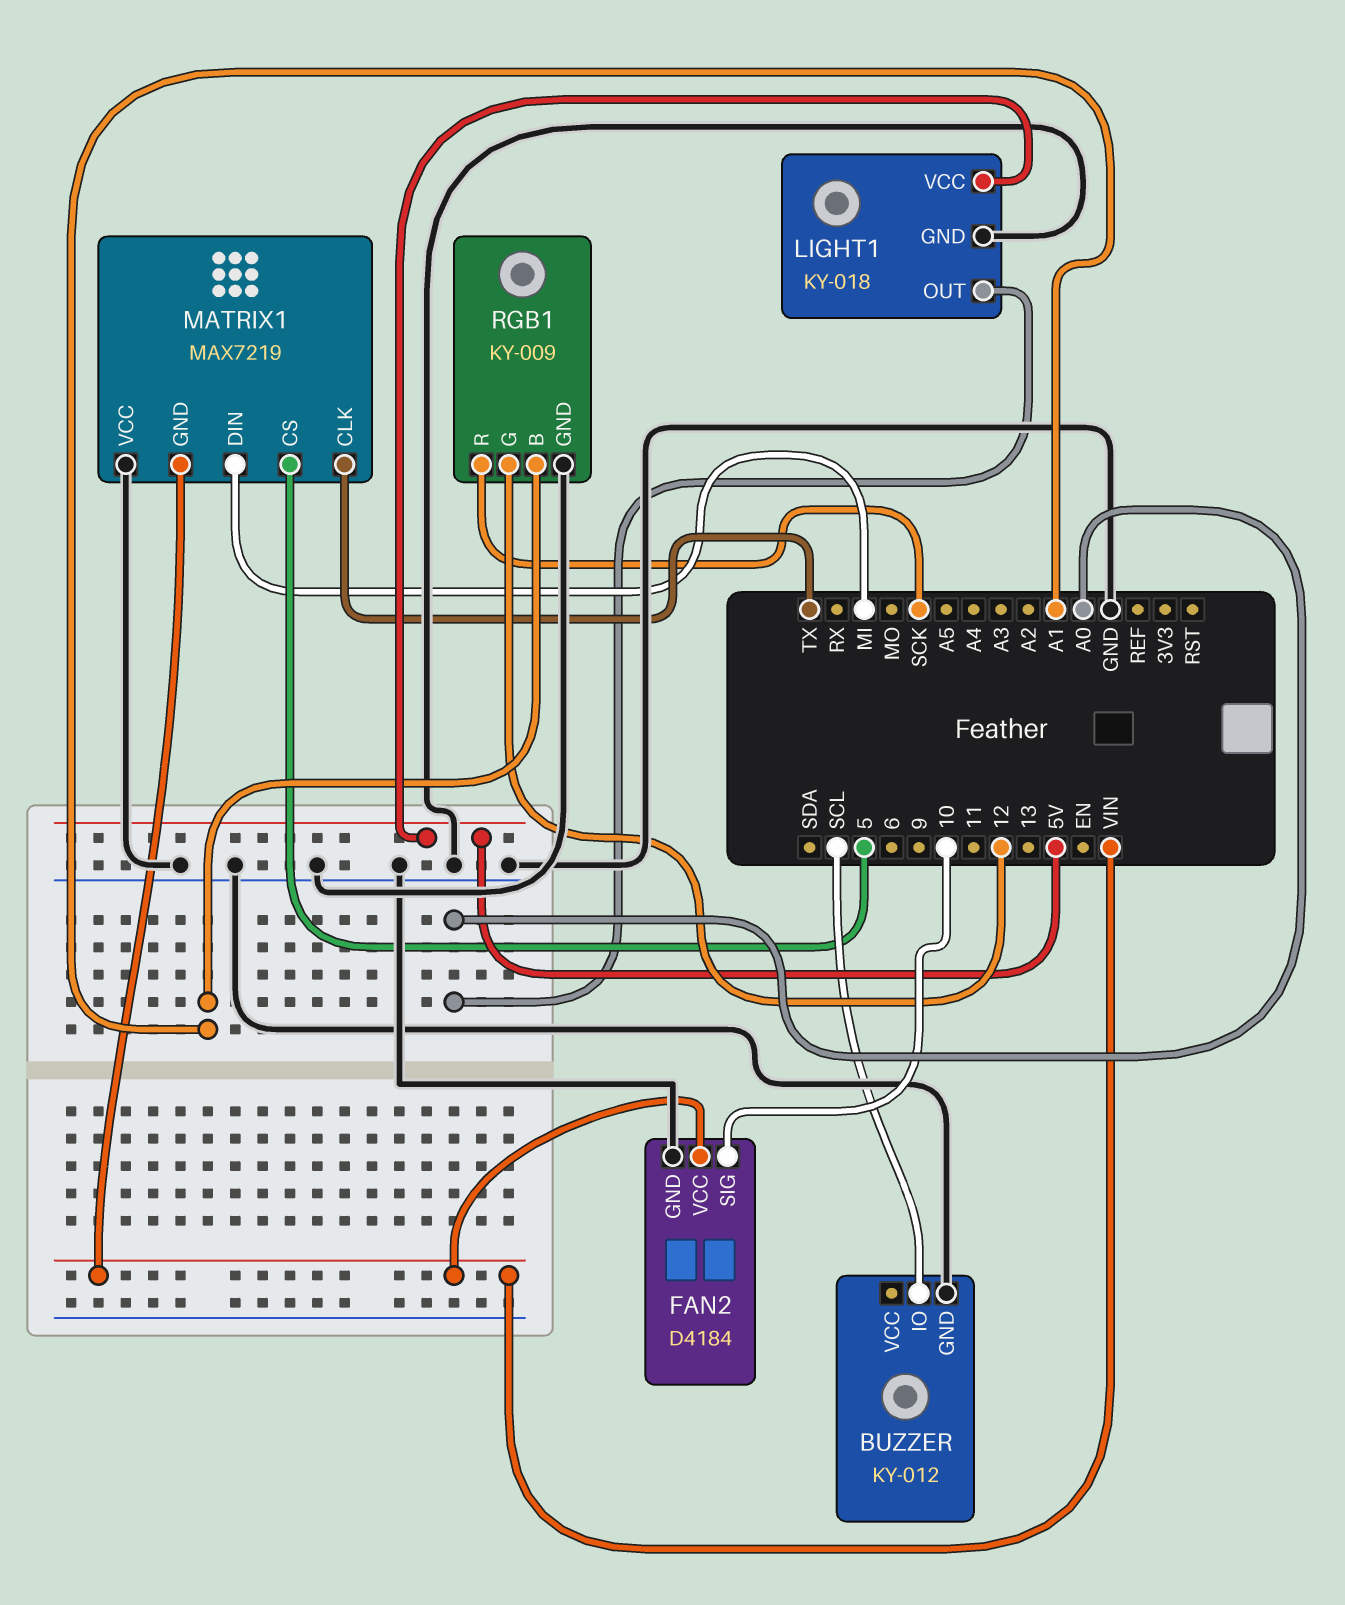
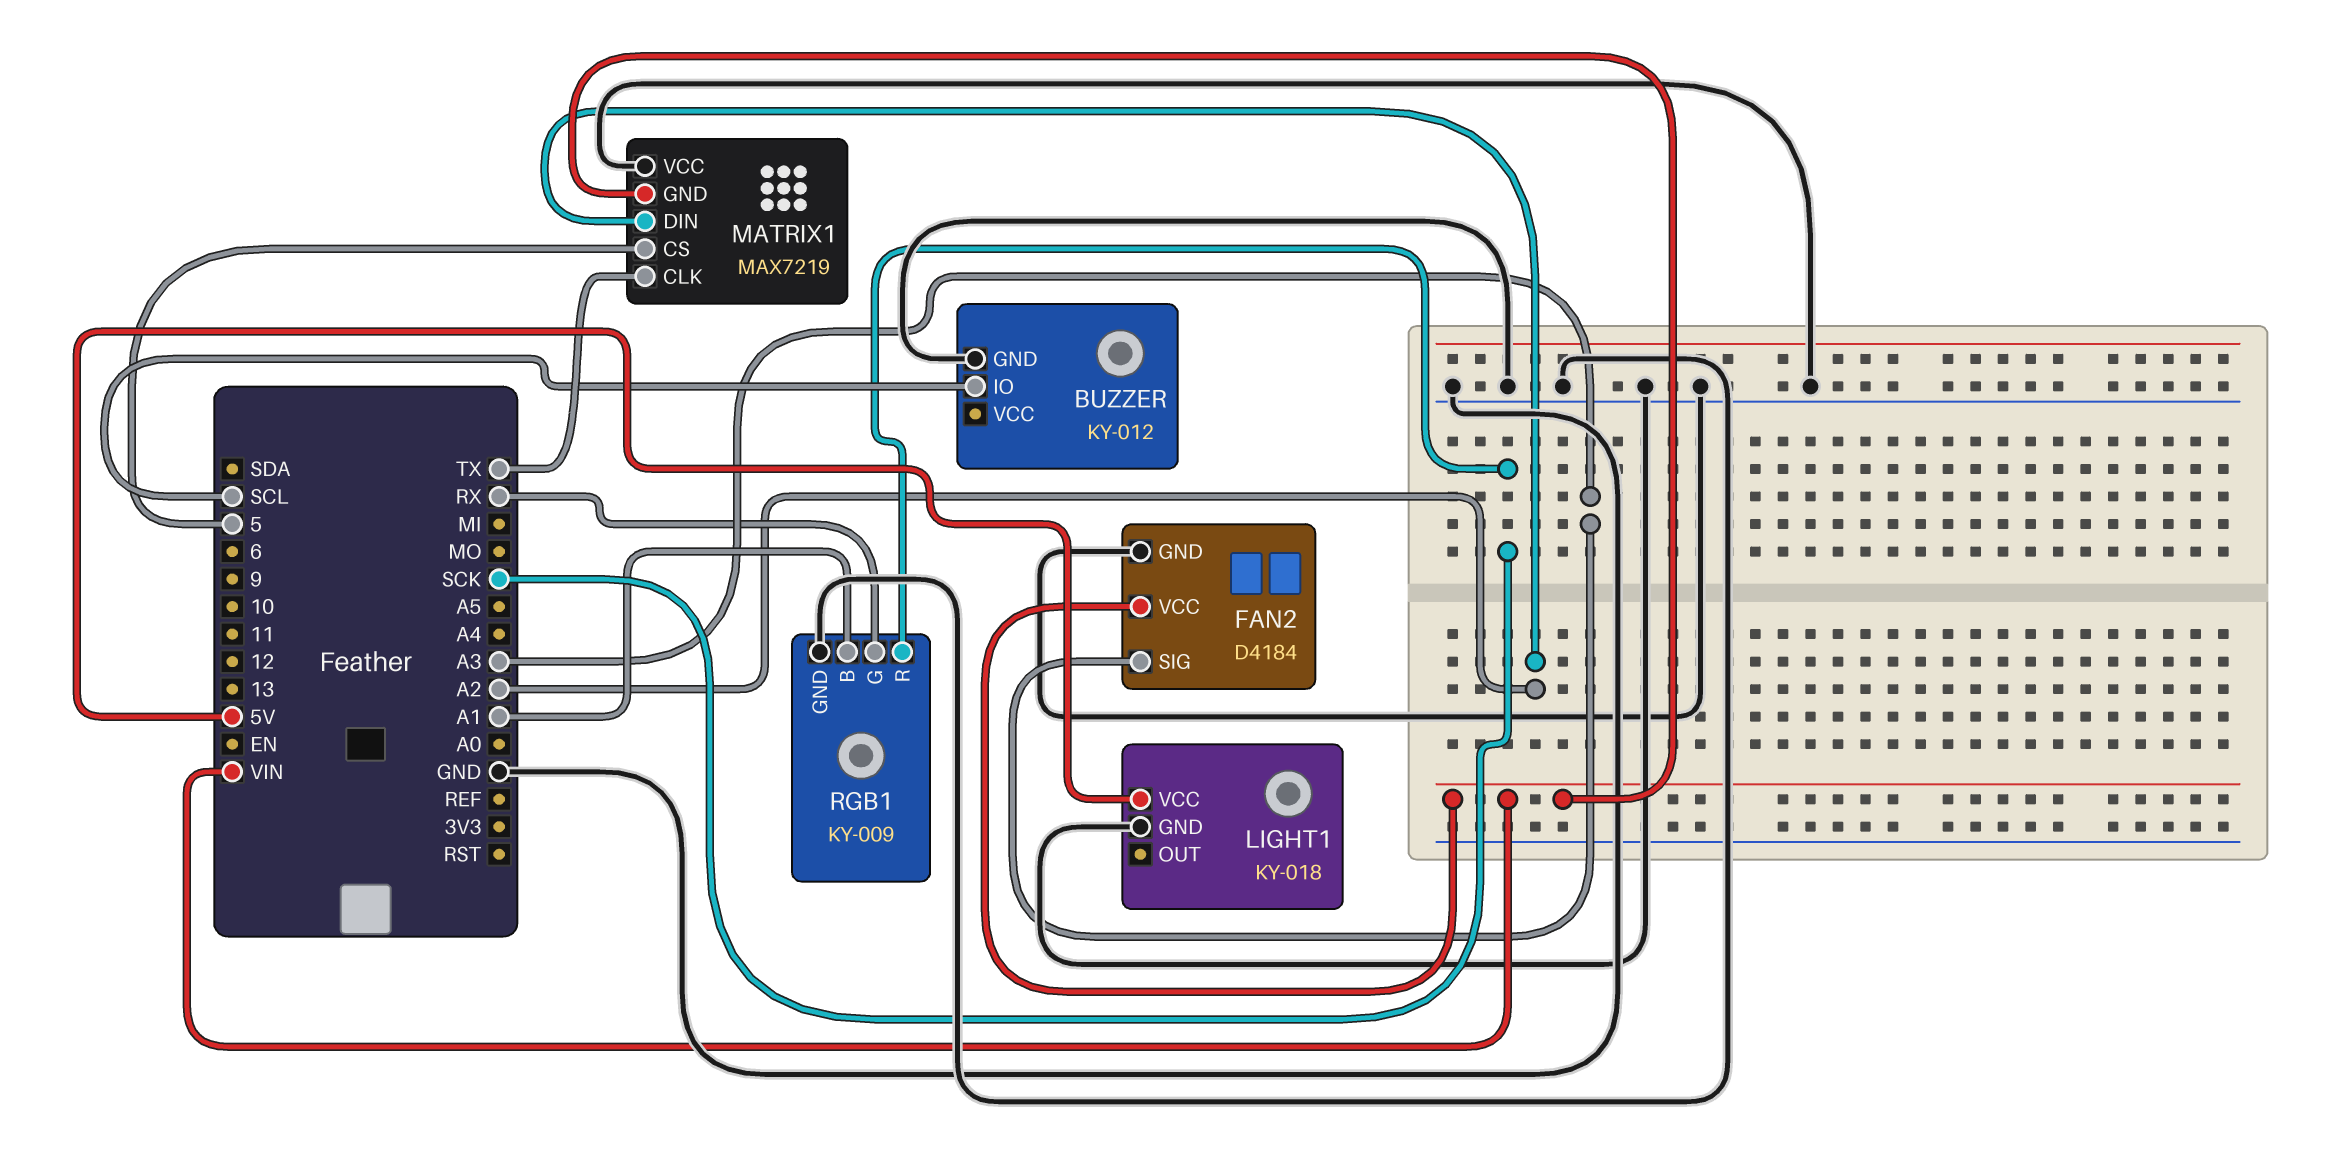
FAN2 pin SIG: 10 -> A3
LIGHT1 pin OUT: A0 -> none
MATRIX1 pin DIN: MI -> A2
RGB1 pin G: 12 -> RX

